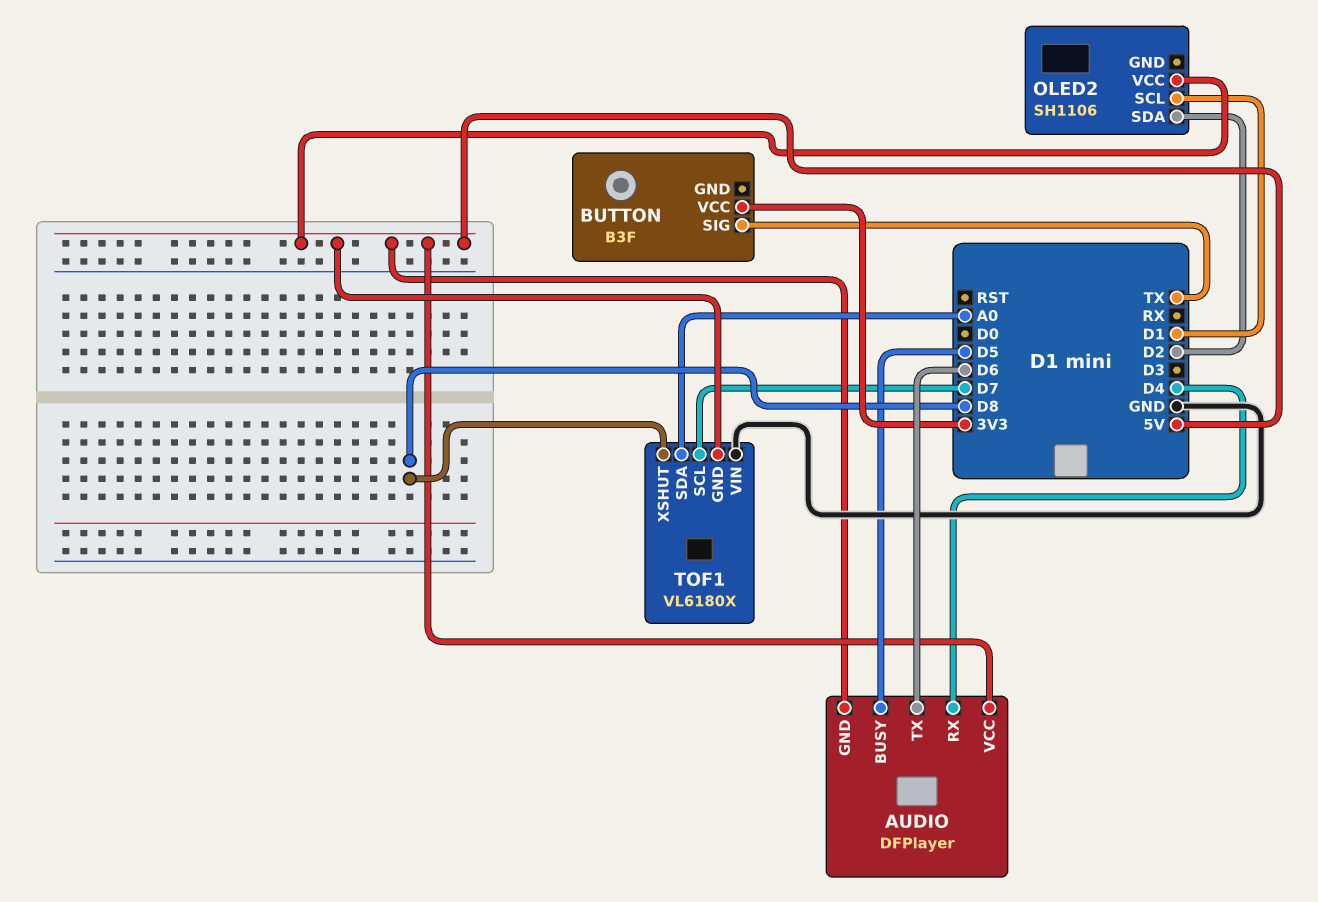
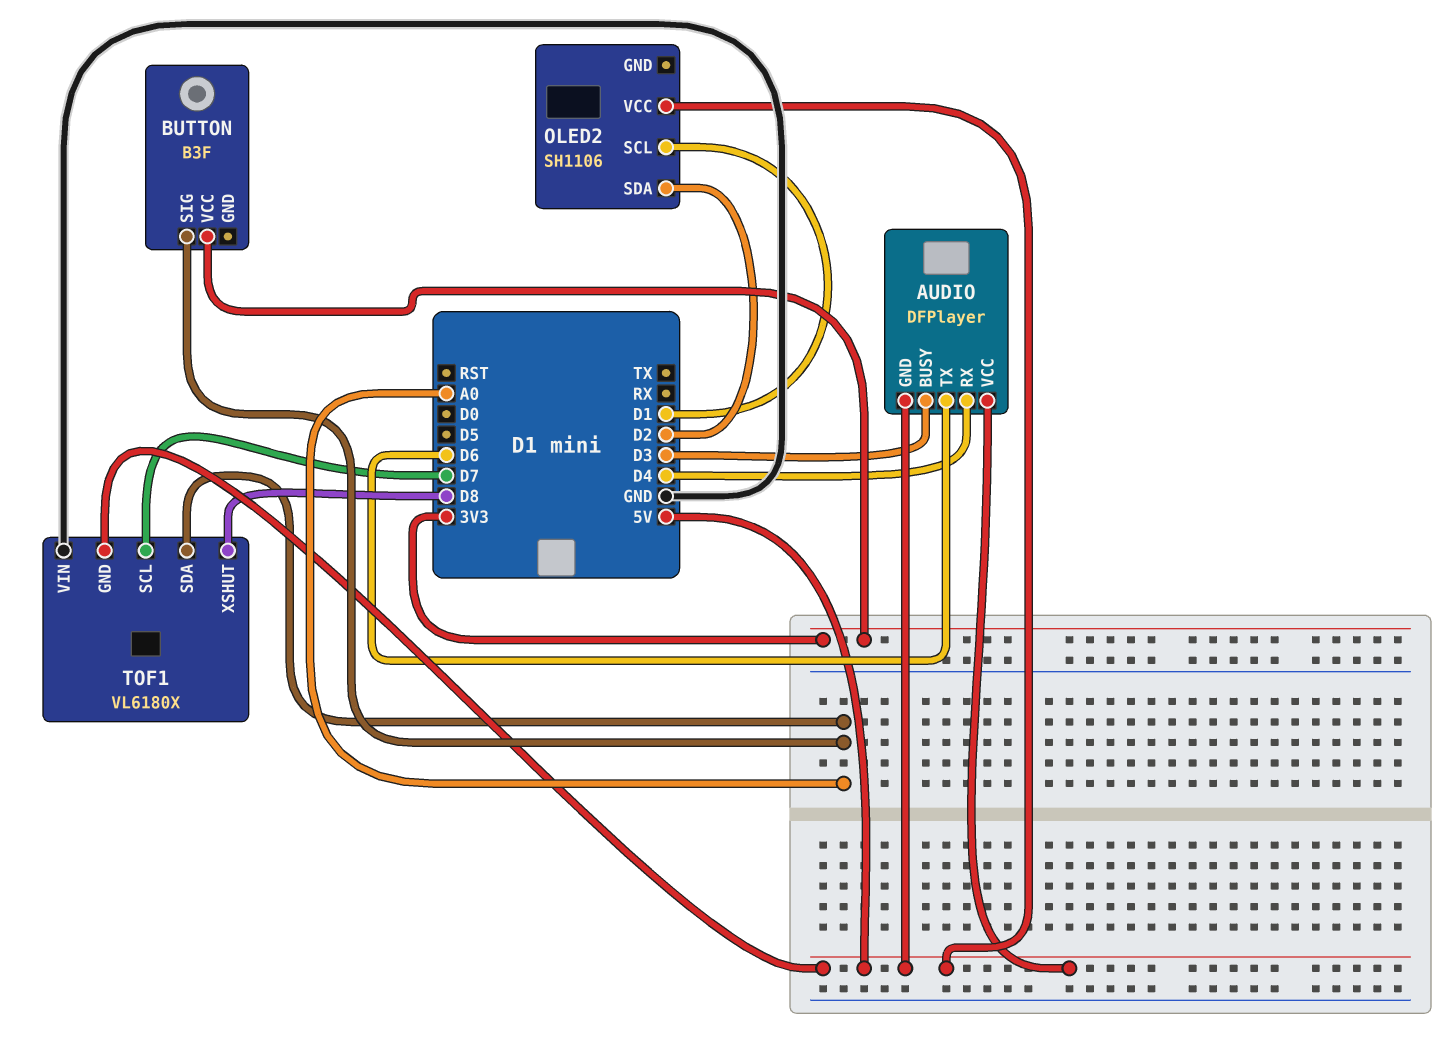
AUDIO pin BUSY: D5 -> D3
BUTTON pin SIG: TX -> A0

